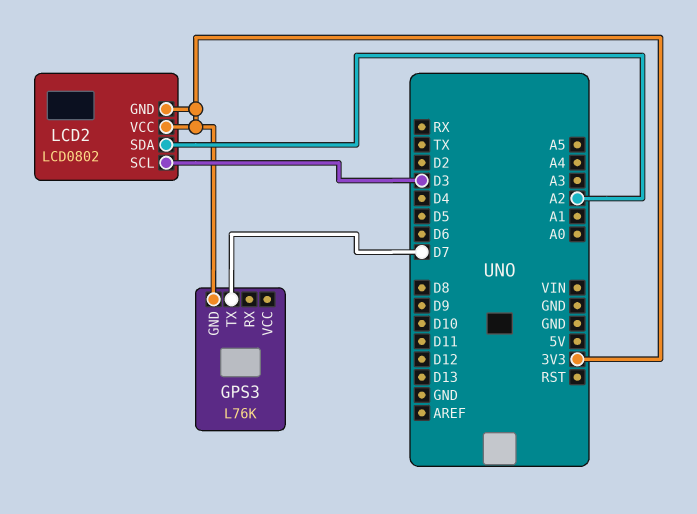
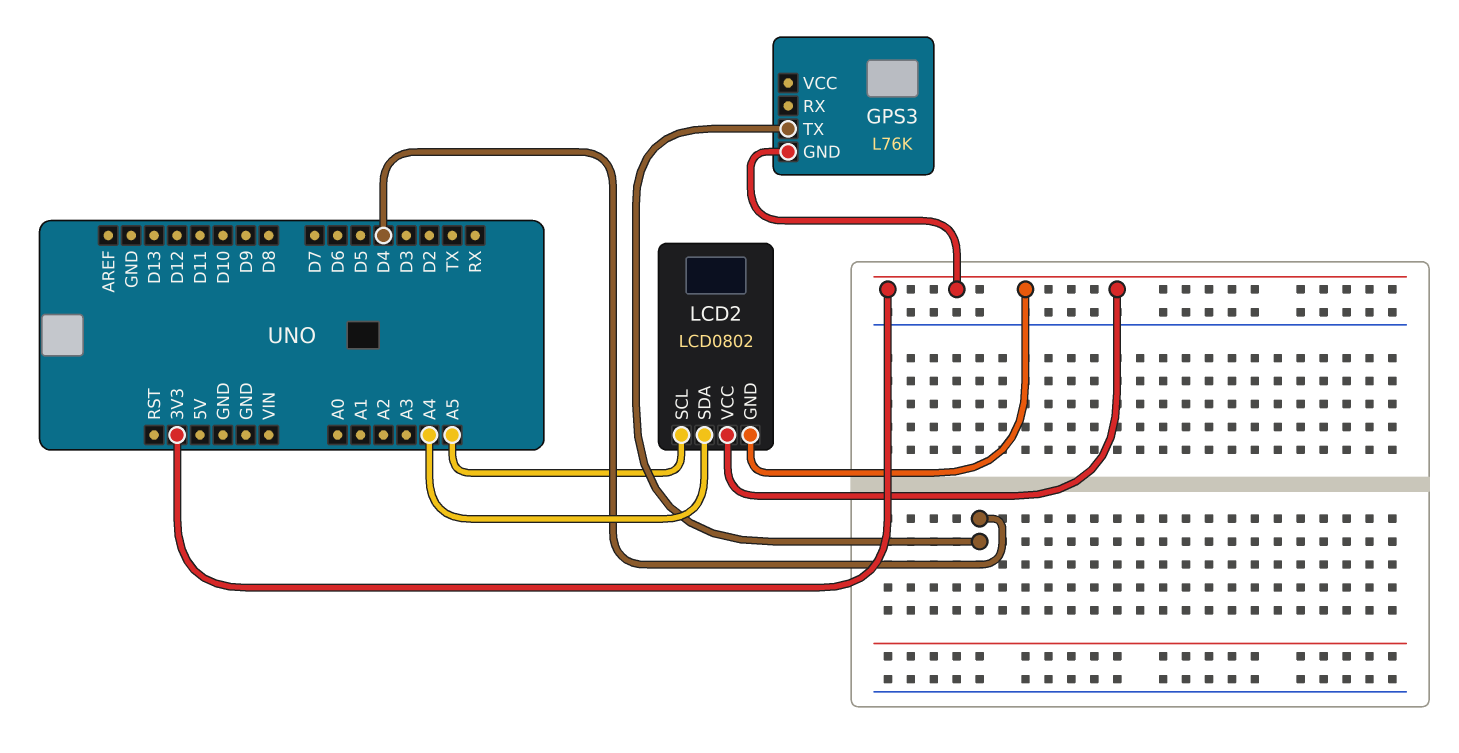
GPS3 pin TX: D7 -> D4
LCD2 pin SCL: D3 -> A5
LCD2 pin SDA: A2 -> A4

